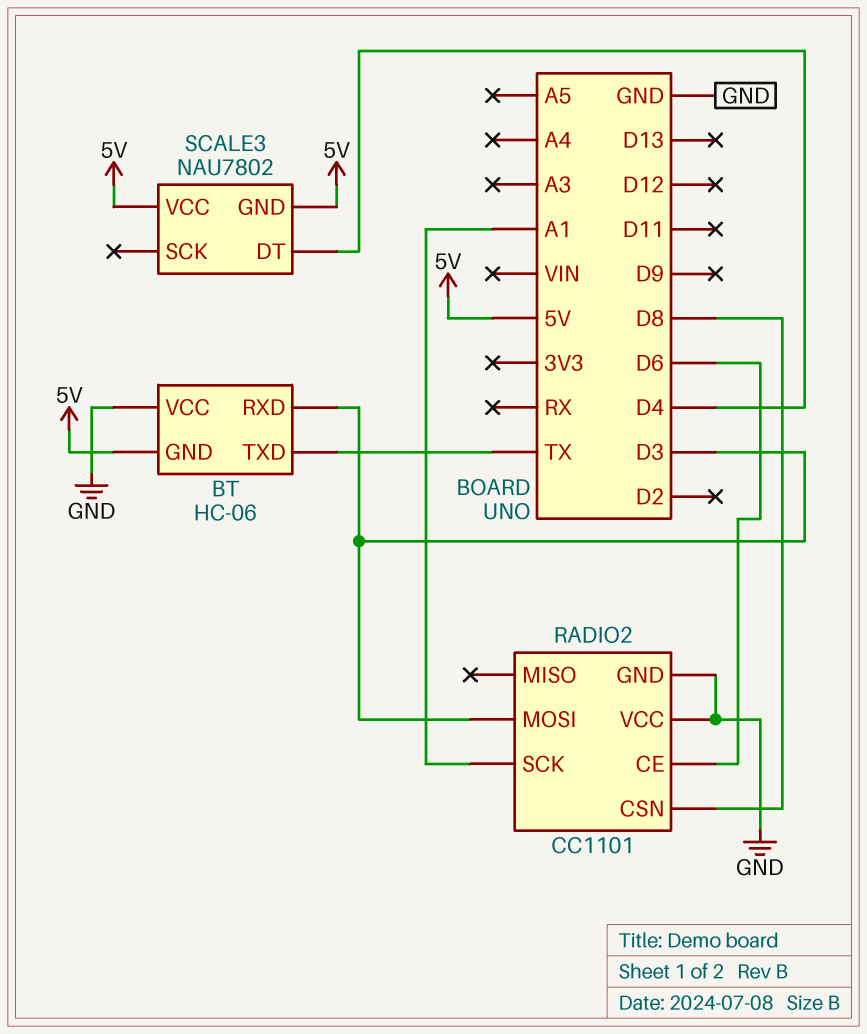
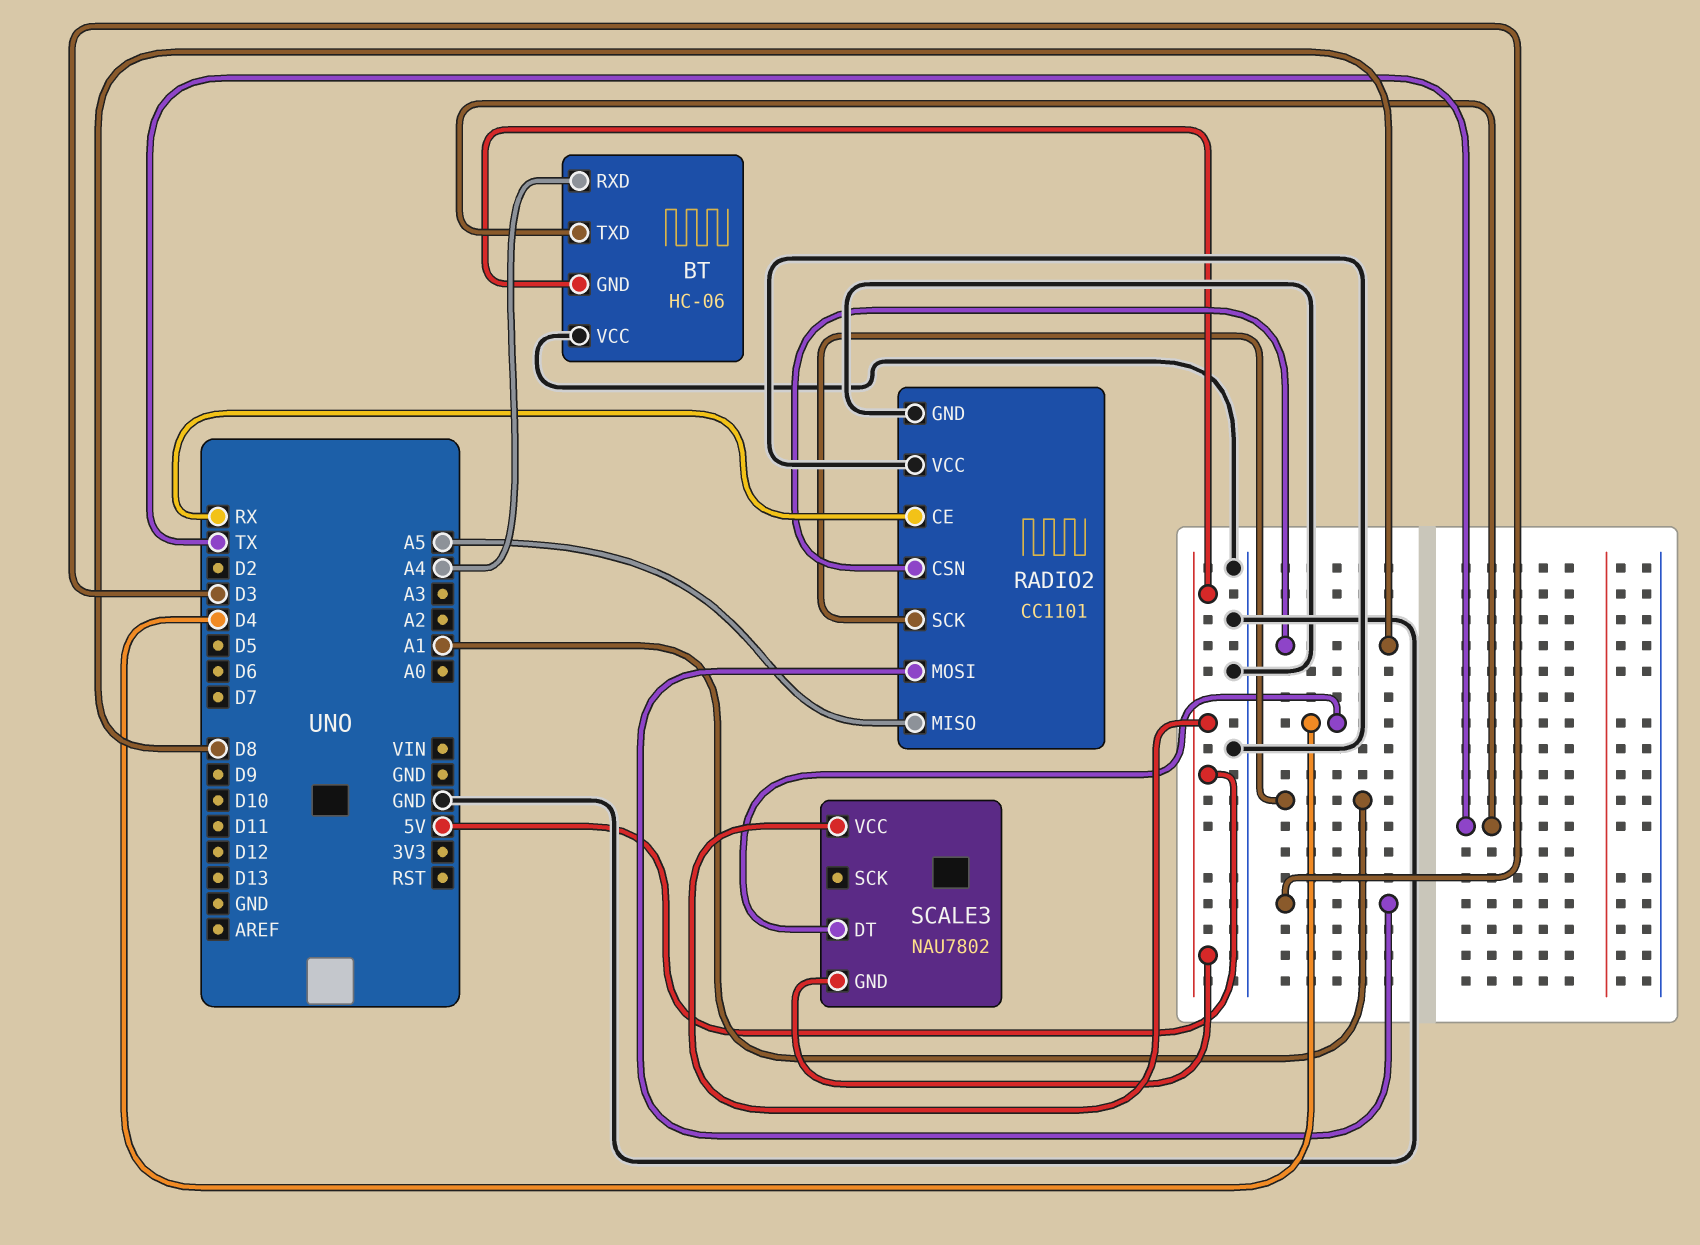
BT pin RXD: D3 -> A4
RADIO2 pin CE: D6 -> RX
RADIO2 pin MISO: none -> A5

